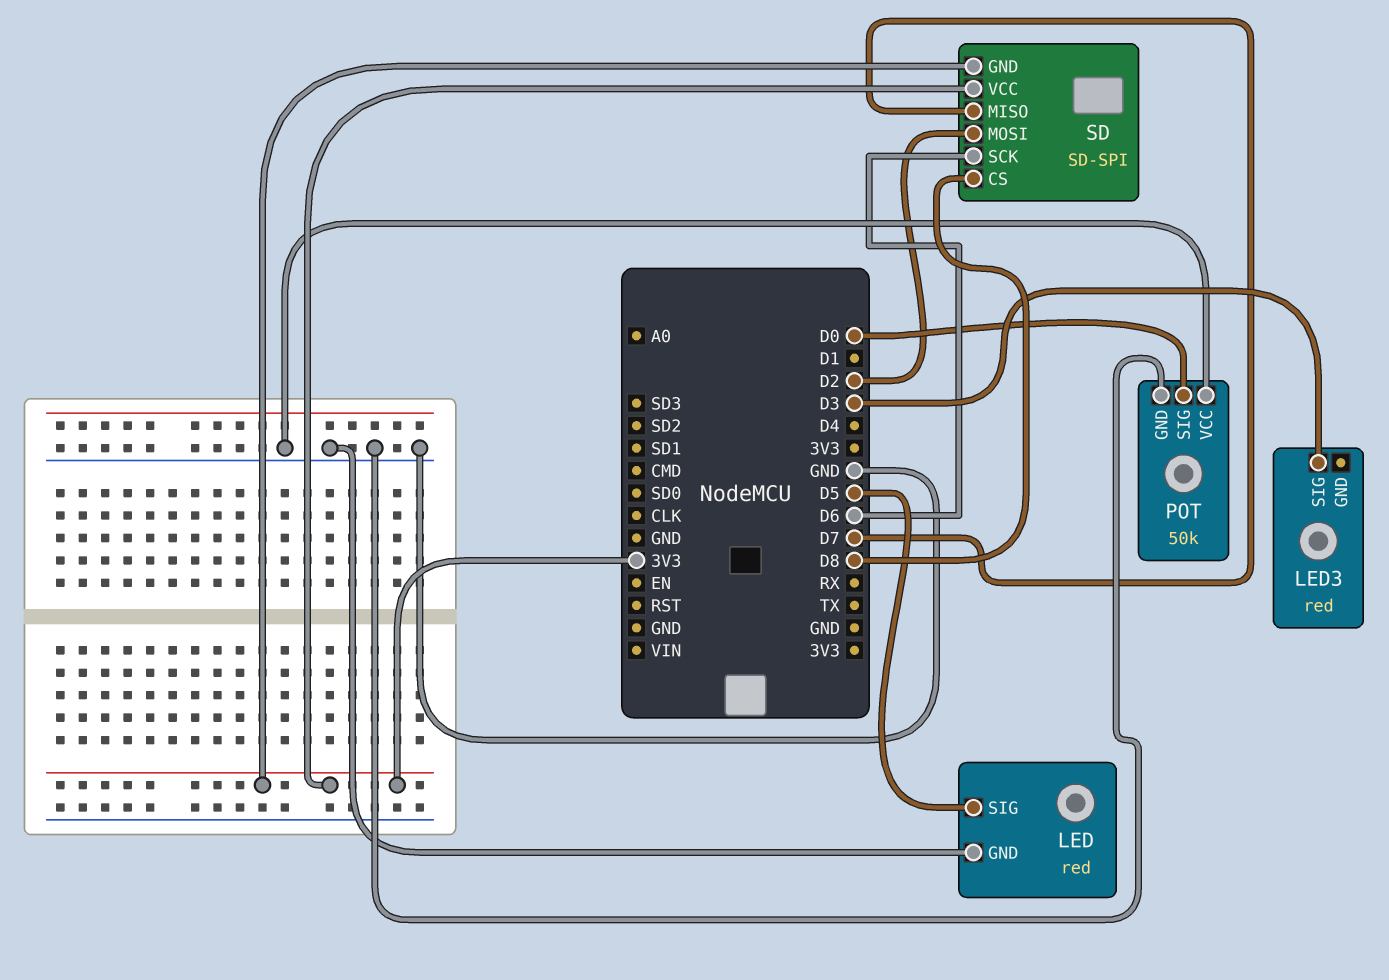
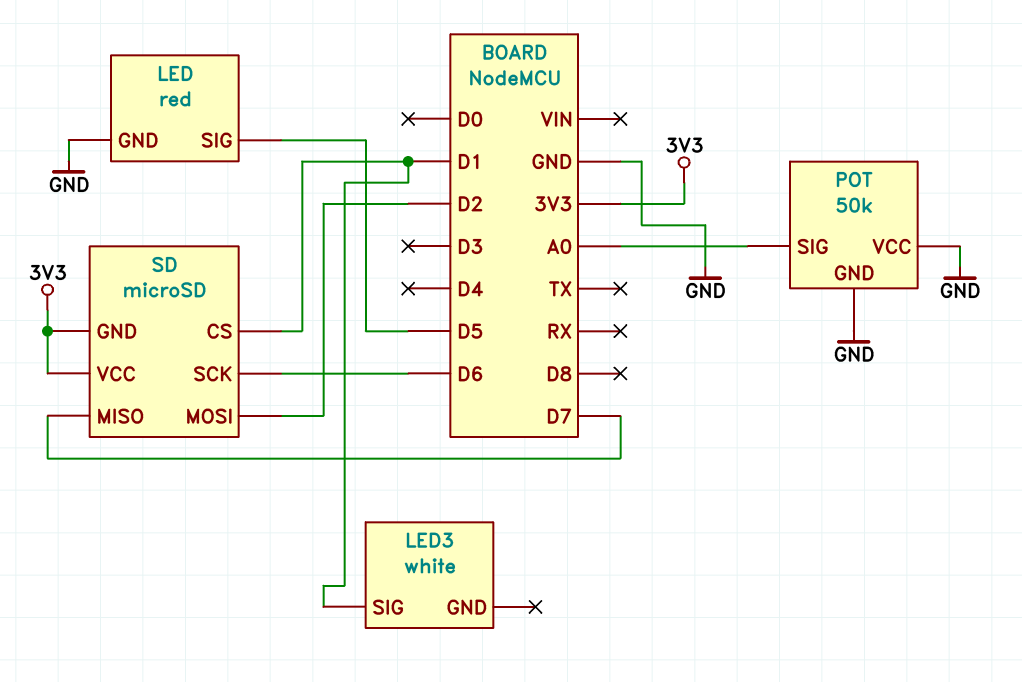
LED3: red -> white
LED3 pin SIG: D3 -> D1
POT pin SIG: D0 -> A0
SD: SD-SPI -> microSD
SD pin CS: D8 -> D1

